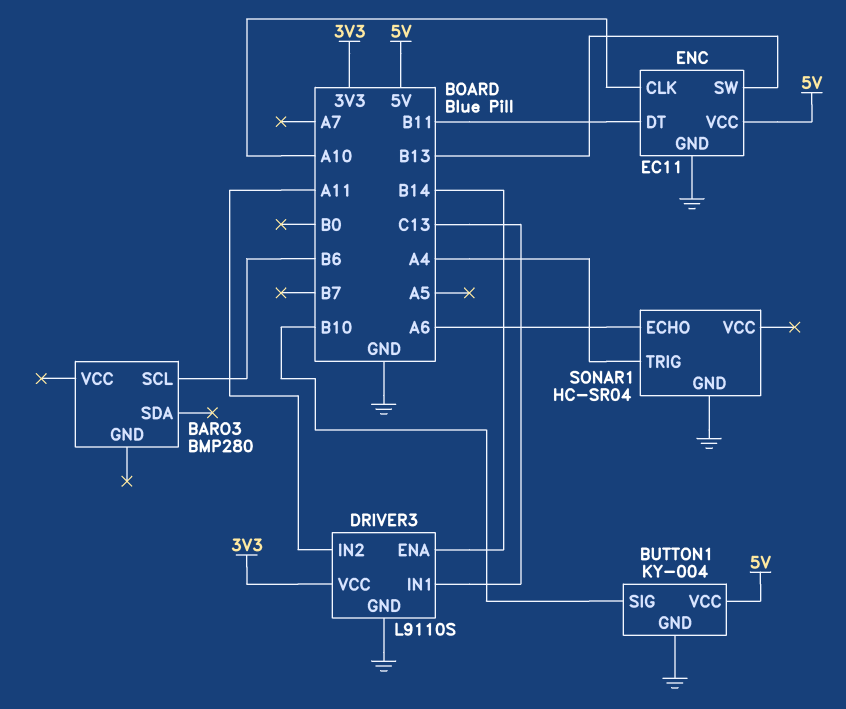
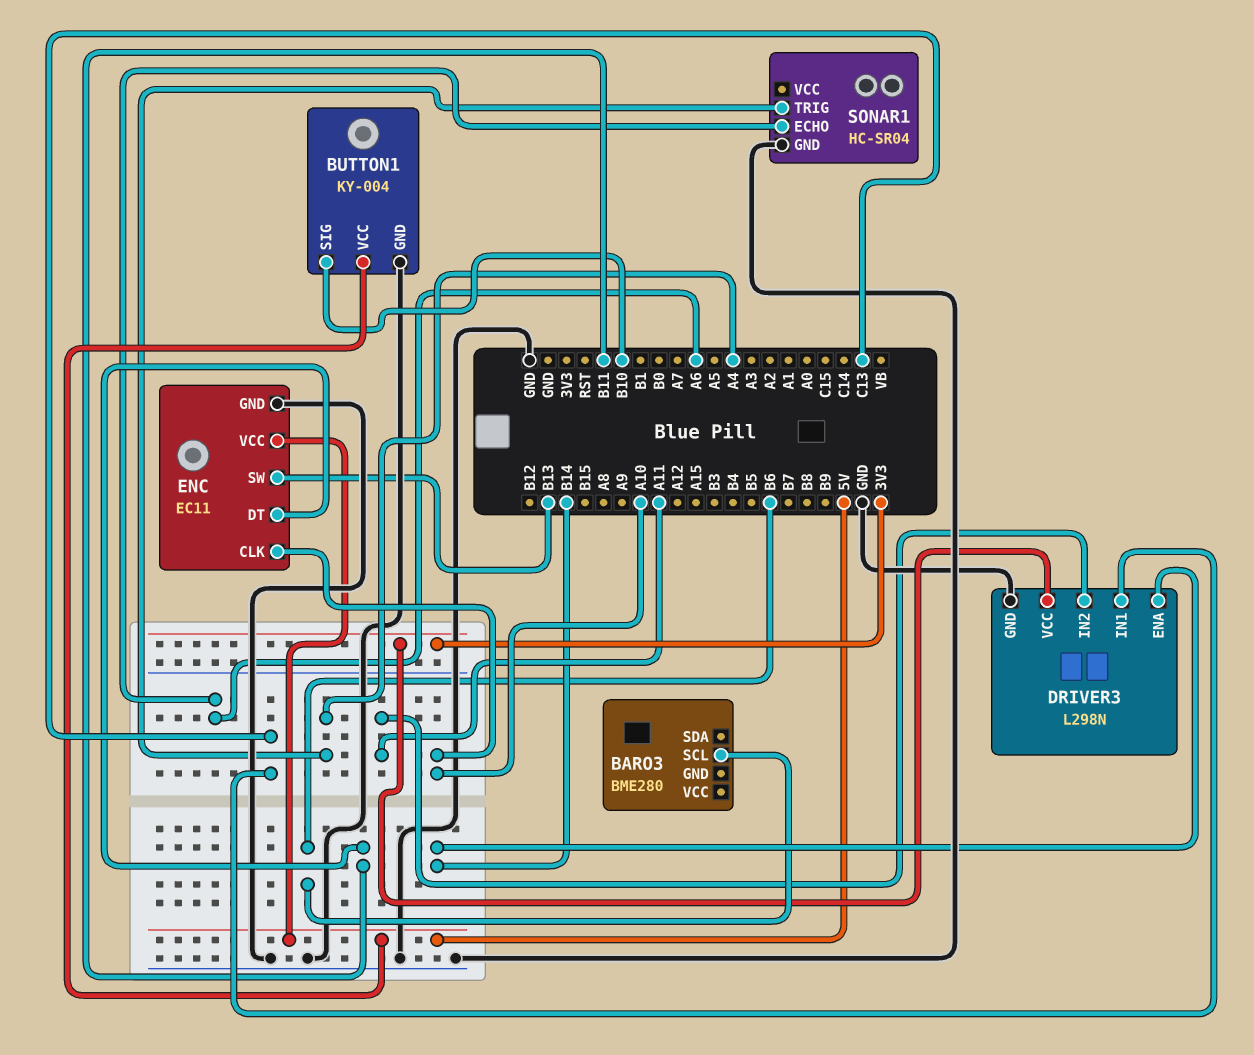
BARO3: BMP280 -> BME280
DRIVER3: L9110S -> L298N

